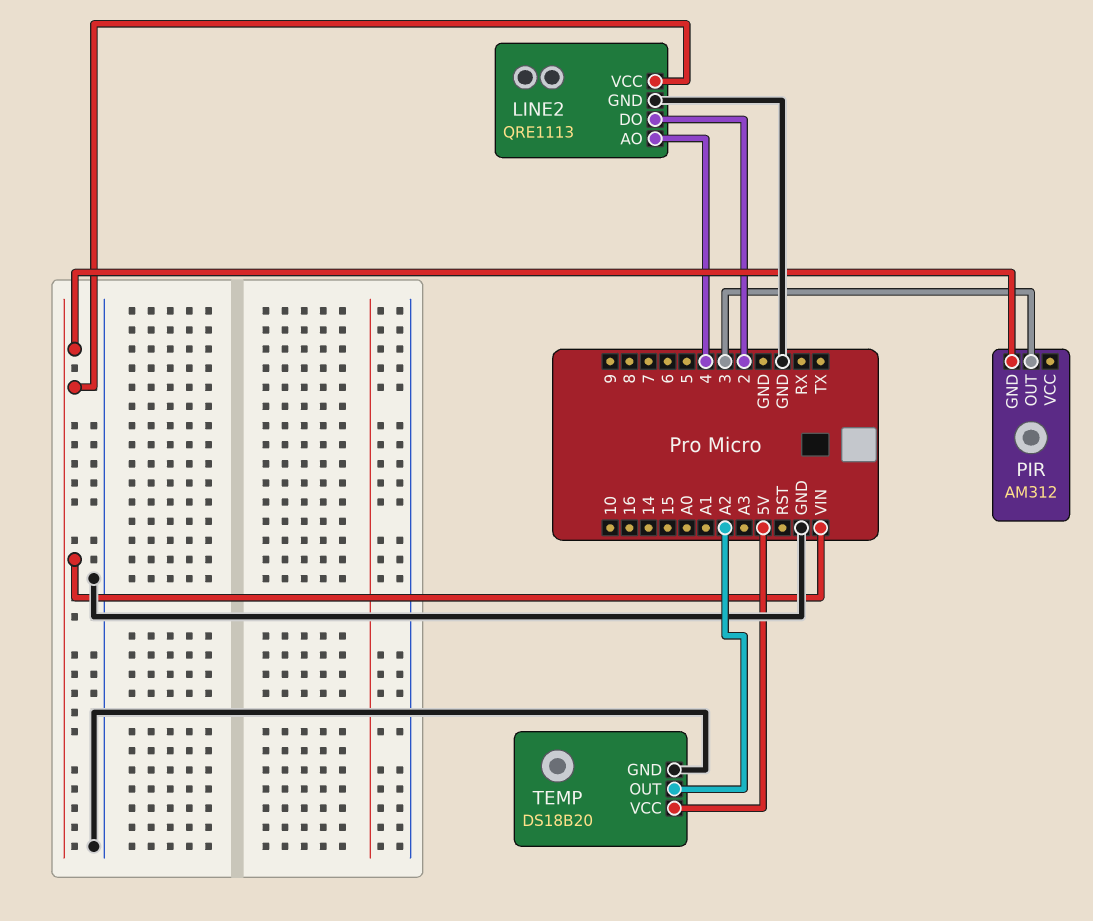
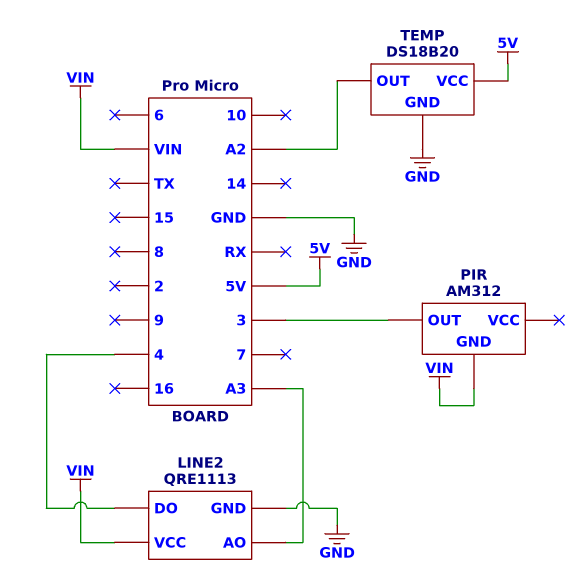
LINE2 pin AO: 4 -> A3
LINE2 pin DO: 2 -> 4

